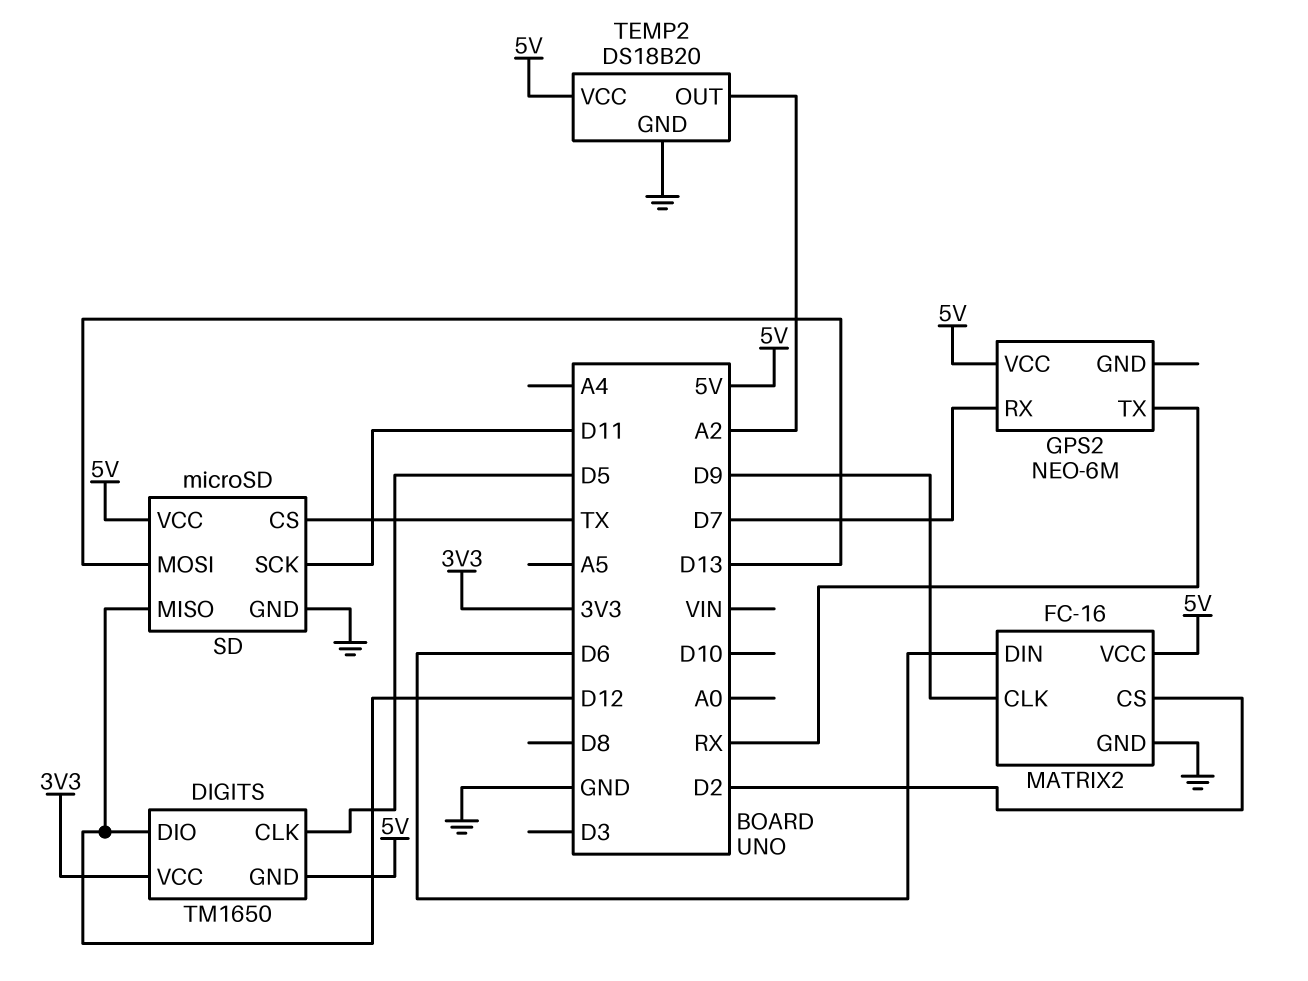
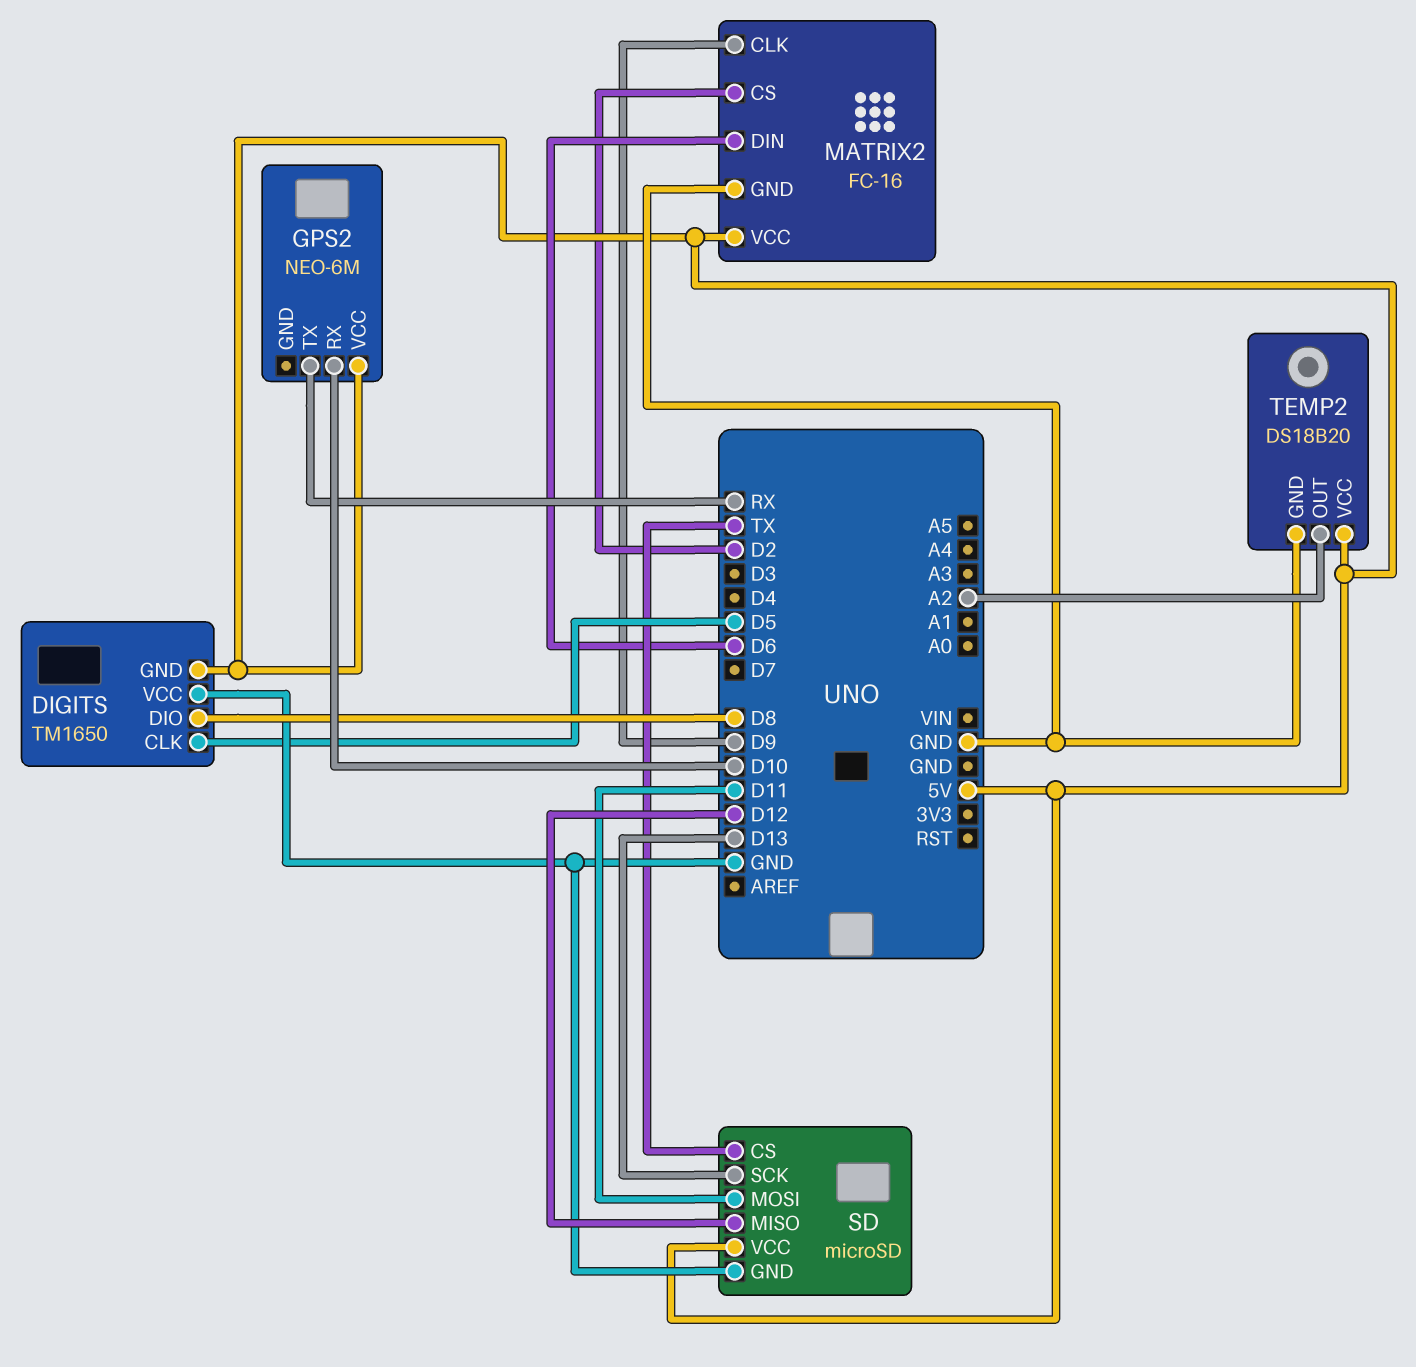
DIGITS pin DIO: D12 -> D8
DIGITS pin VCC: 3V3 -> GND
GPS2 pin RX: D7 -> D10
SD pin MOSI: D13 -> D11
SD pin SCK: D11 -> D13

